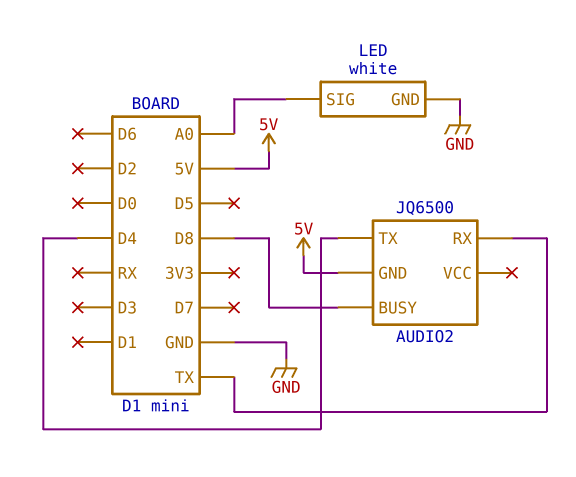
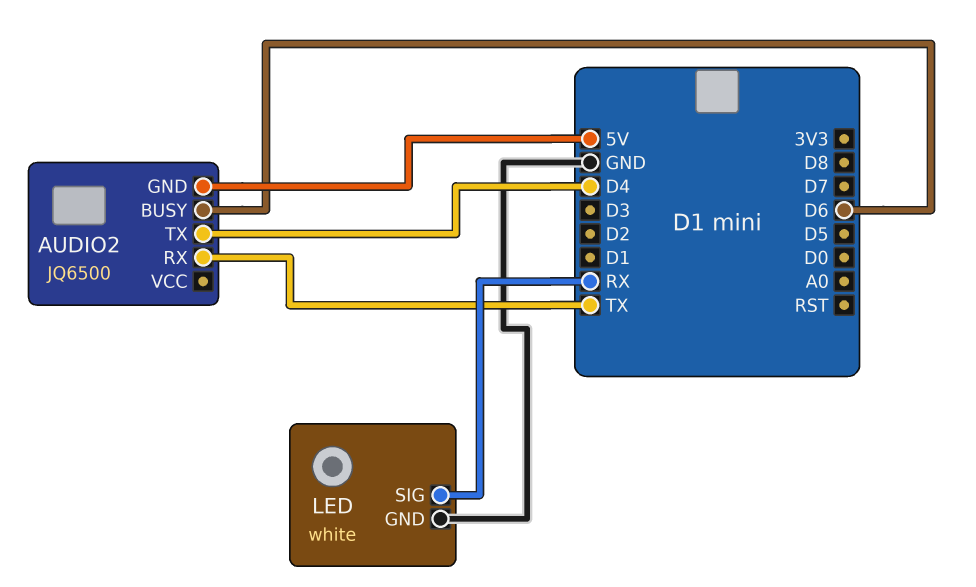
AUDIO2 pin BUSY: D8 -> D6
LED pin SIG: A0 -> RX

